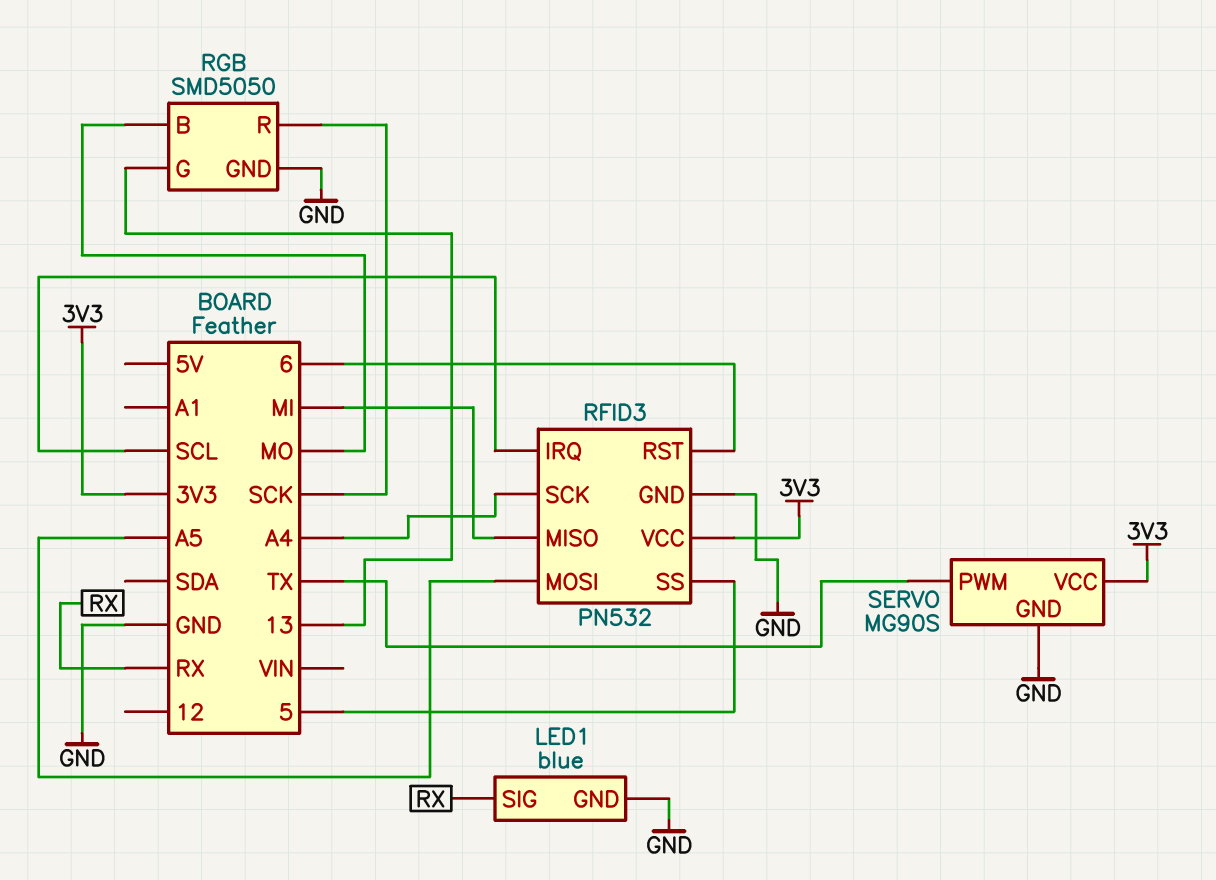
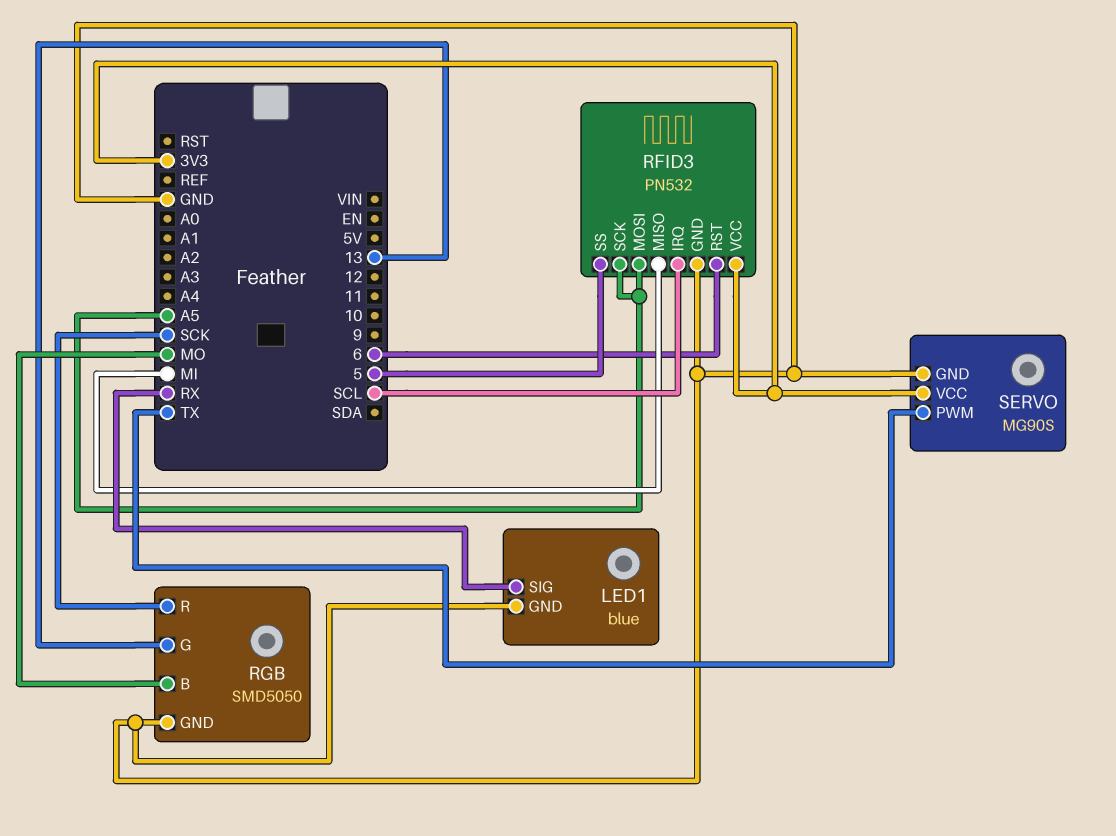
RFID3 pin SCK: A4 -> A5

